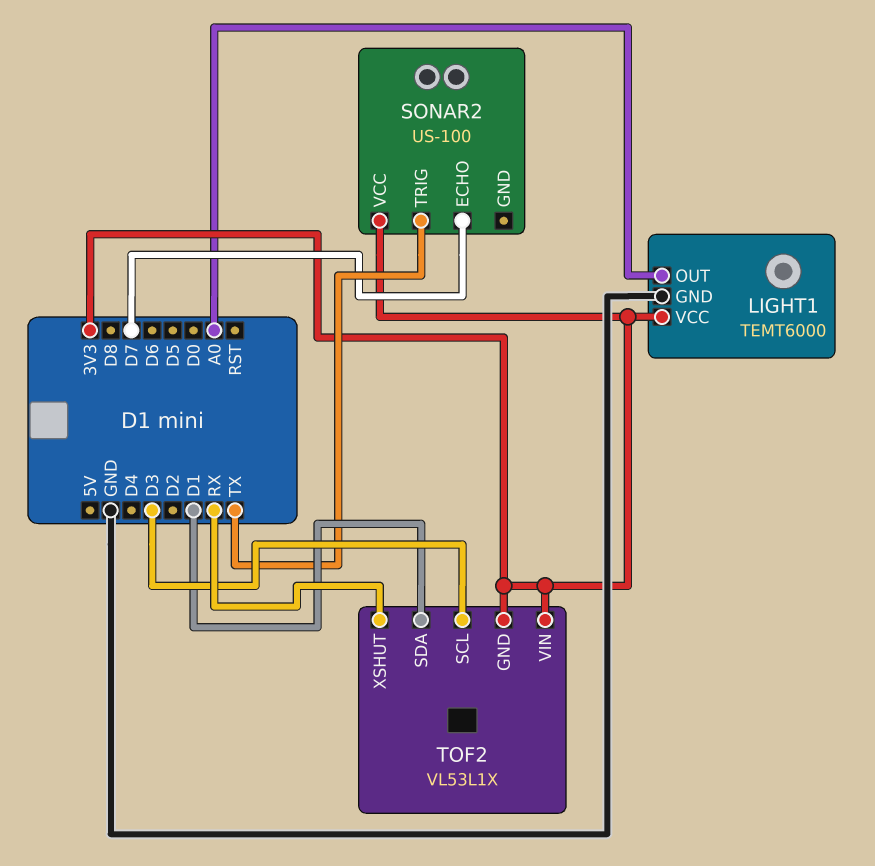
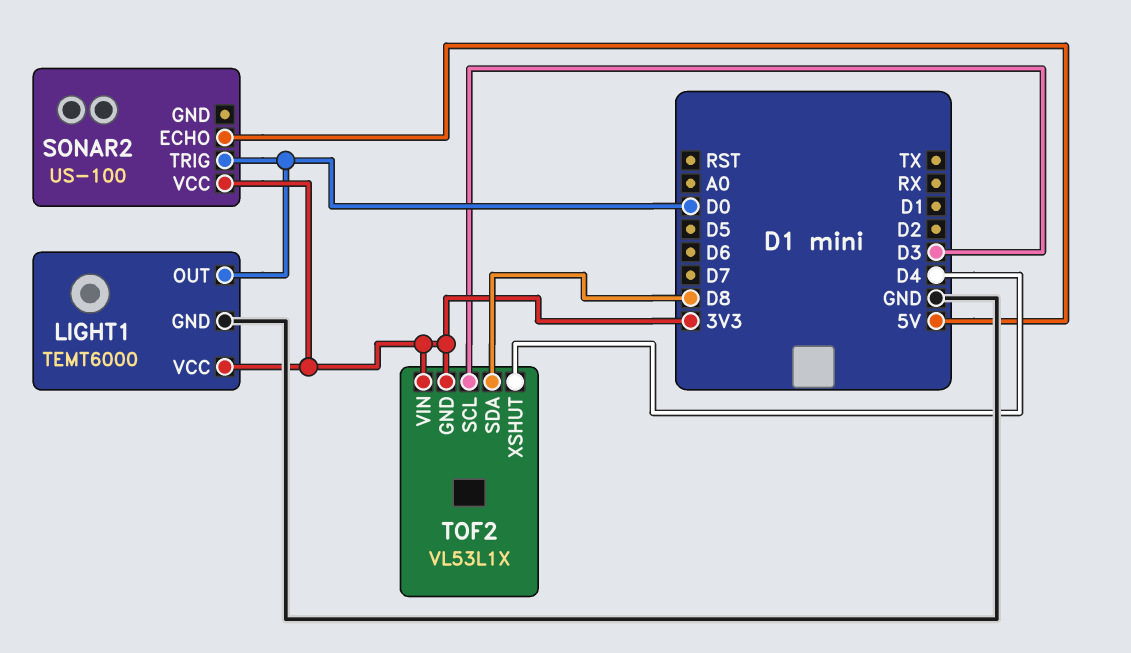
LIGHT1 pin OUT: A0 -> D0
SONAR2 pin ECHO: D7 -> 5V
SONAR2 pin TRIG: TX -> D0
TOF2 pin SDA: D1 -> D8
TOF2 pin XSHUT: RX -> D4

